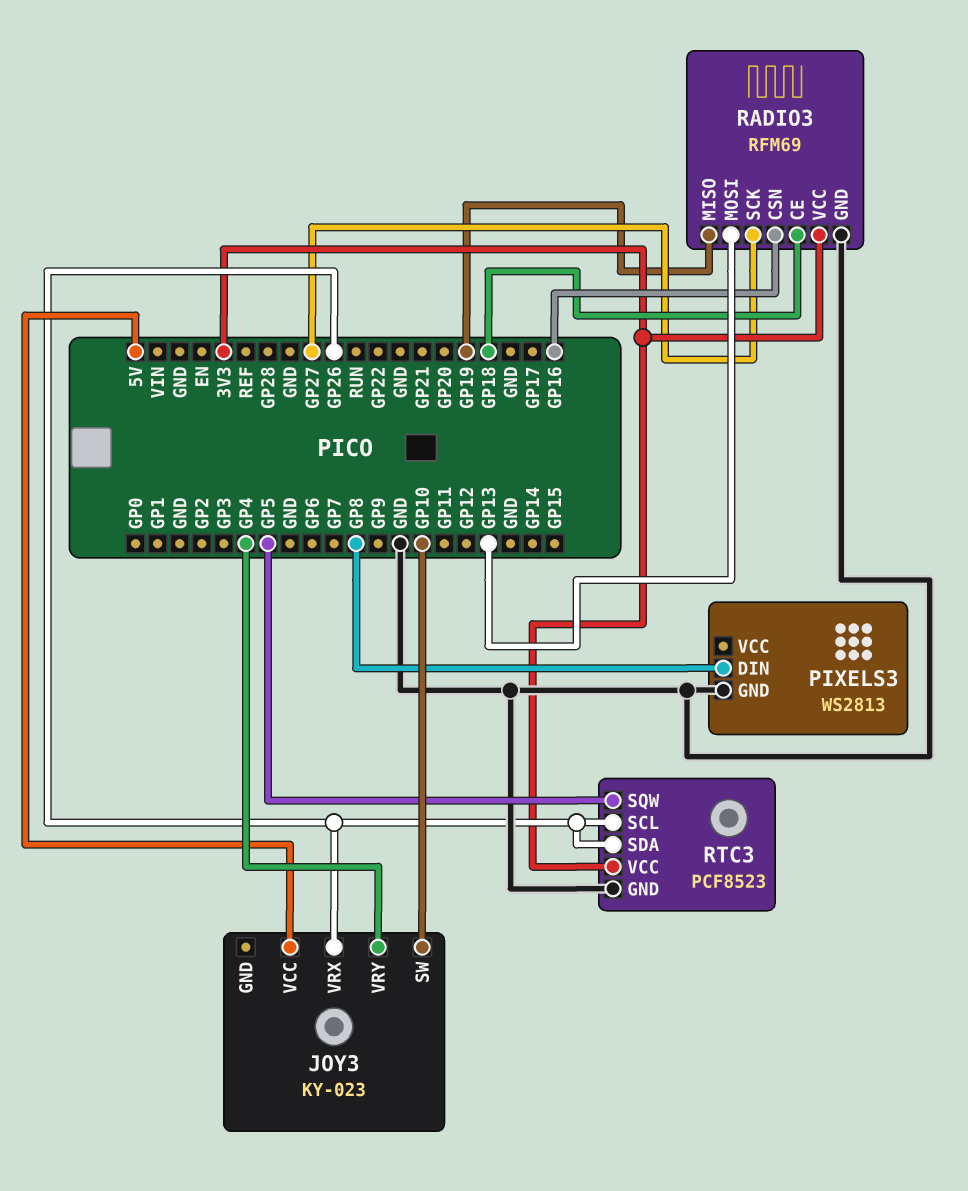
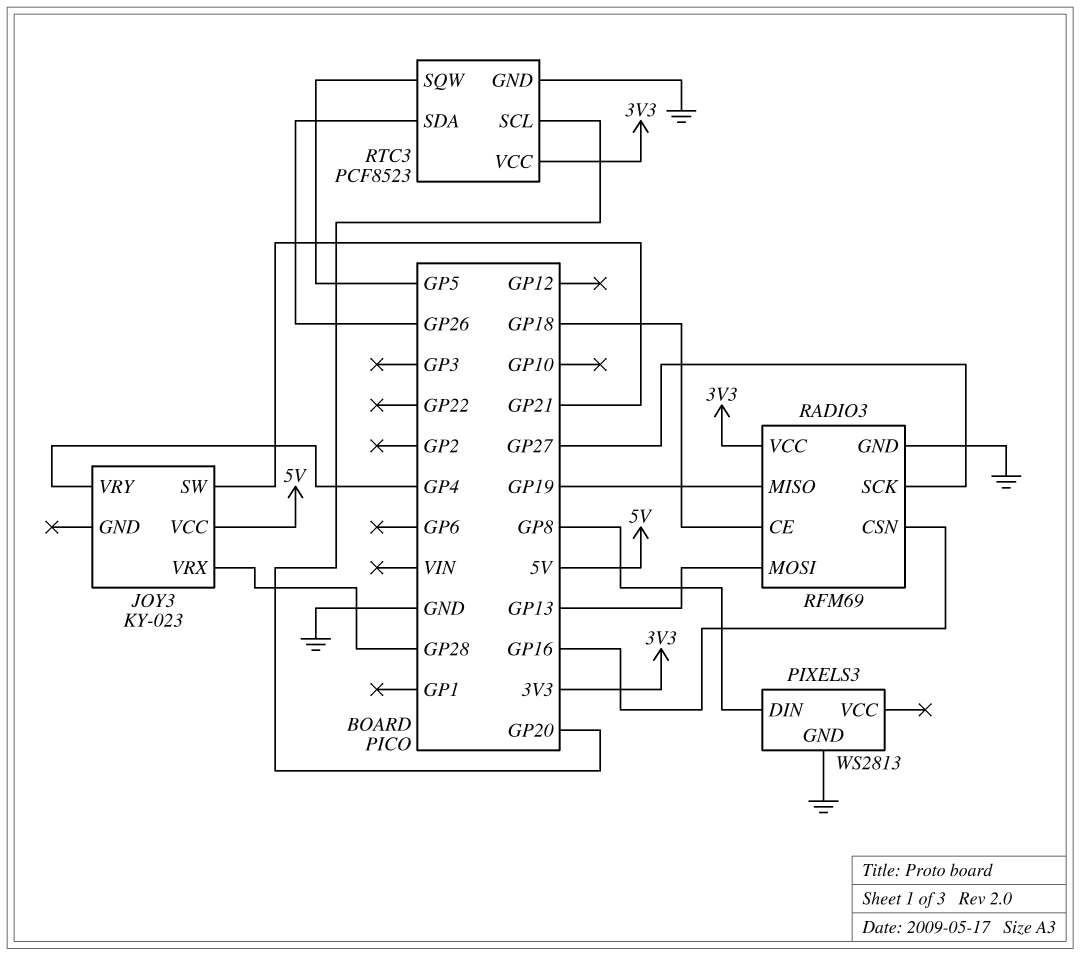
JOY3 pin SW: GP10 -> GP21
JOY3 pin VRX: GP26 -> GP28
RTC3 pin SCL: GP26 -> GP20

